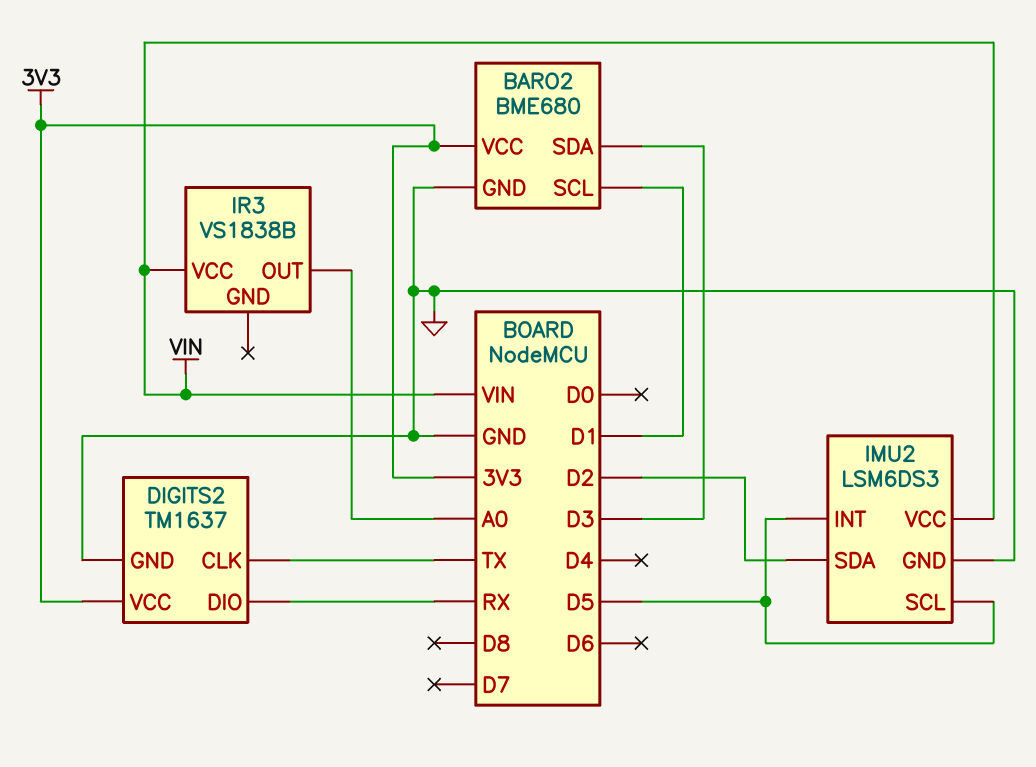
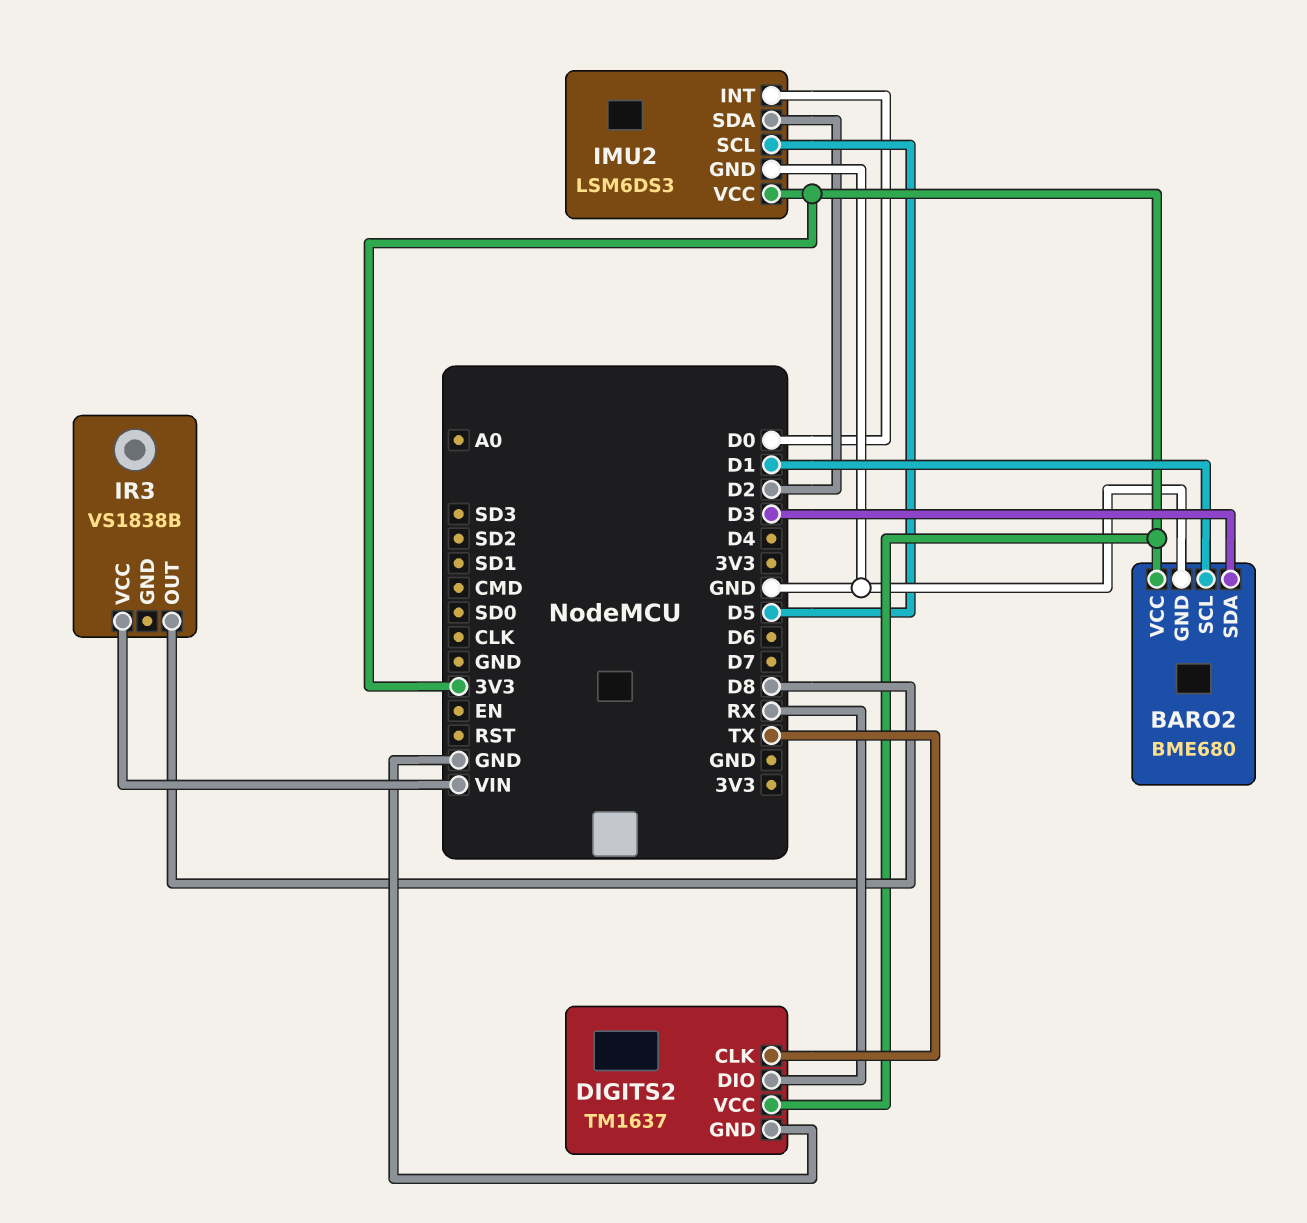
IMU2 pin INT: D5 -> D0
IMU2 pin VCC: VIN -> 3V3
IR3 pin OUT: A0 -> D8

